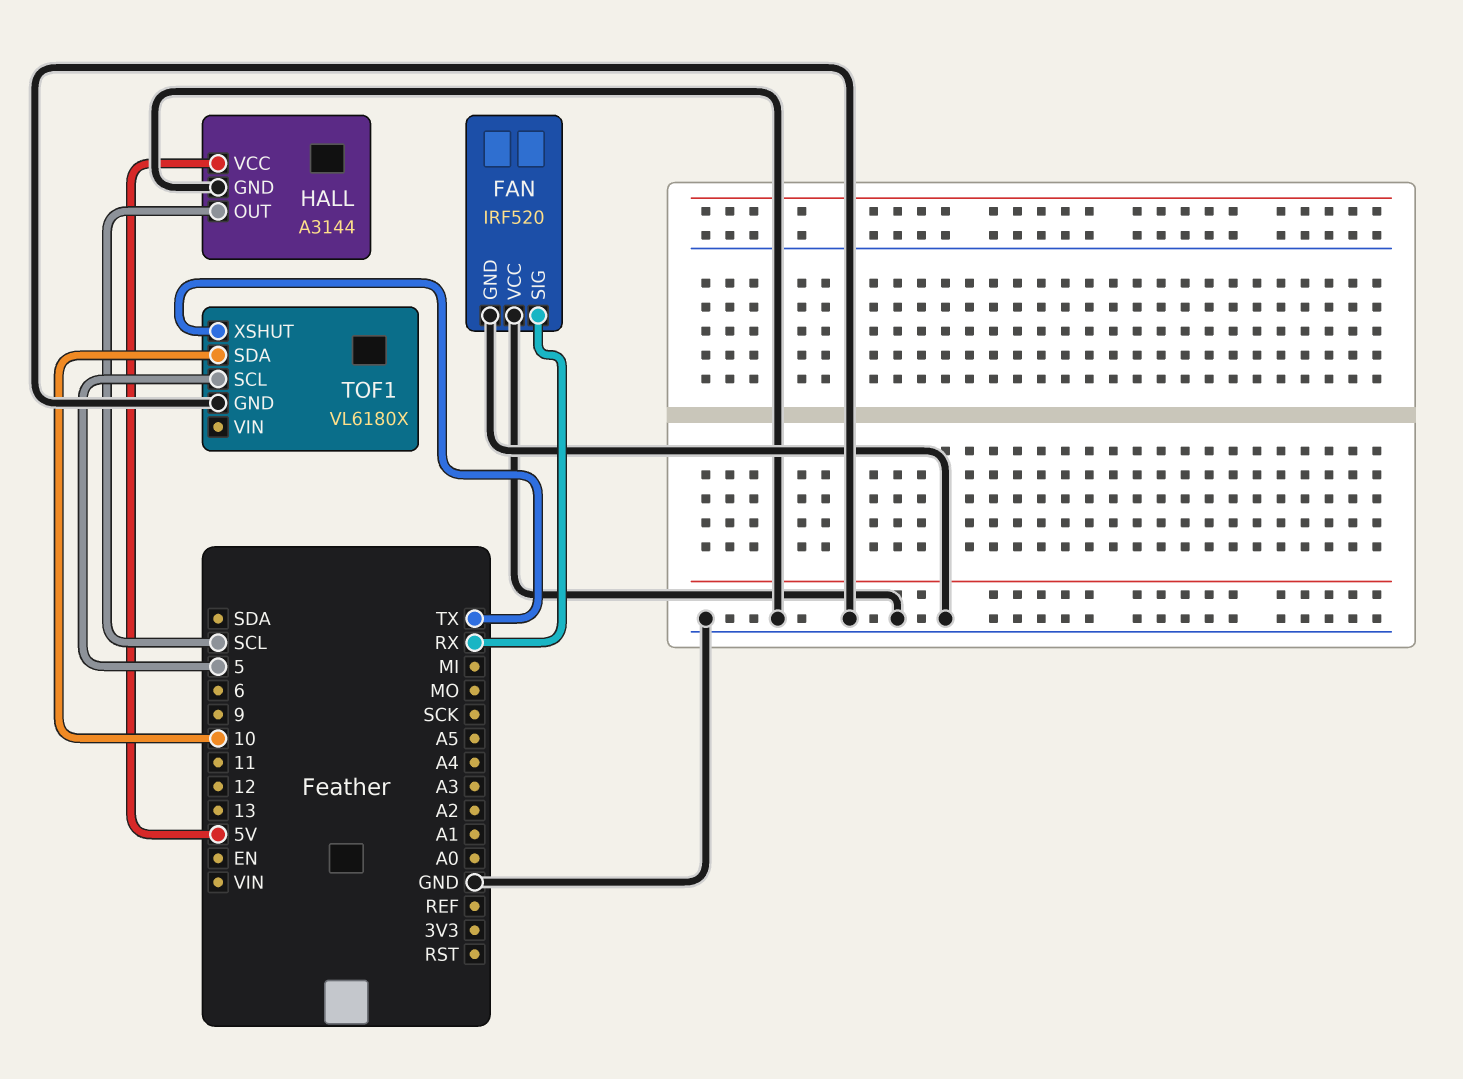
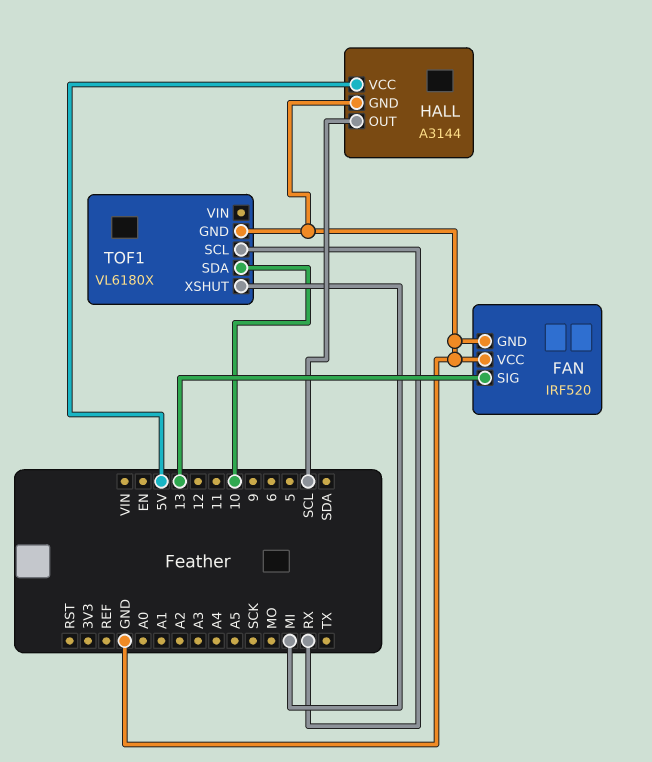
FAN pin SIG: RX -> 13
TOF1 pin SCL: 5 -> RX
TOF1 pin XSHUT: TX -> MI

